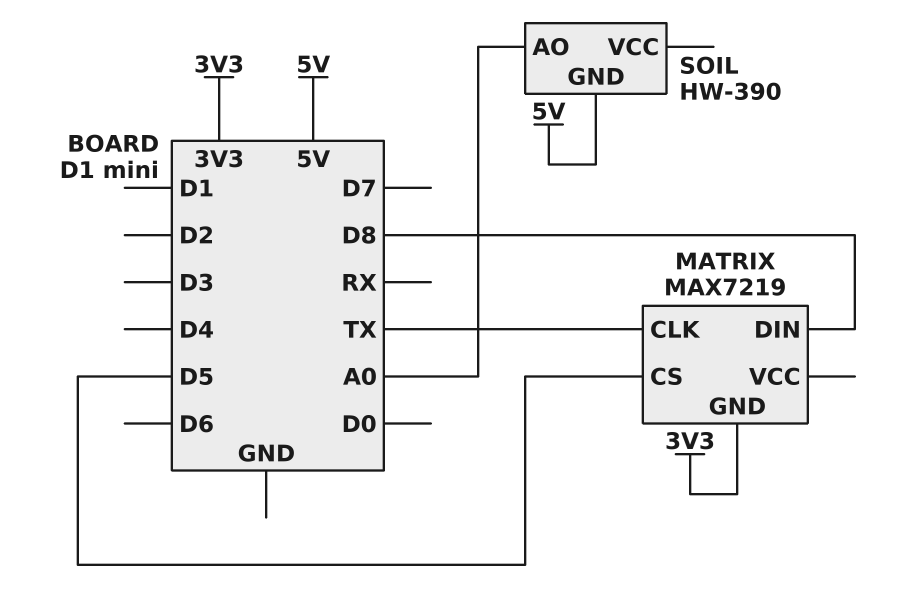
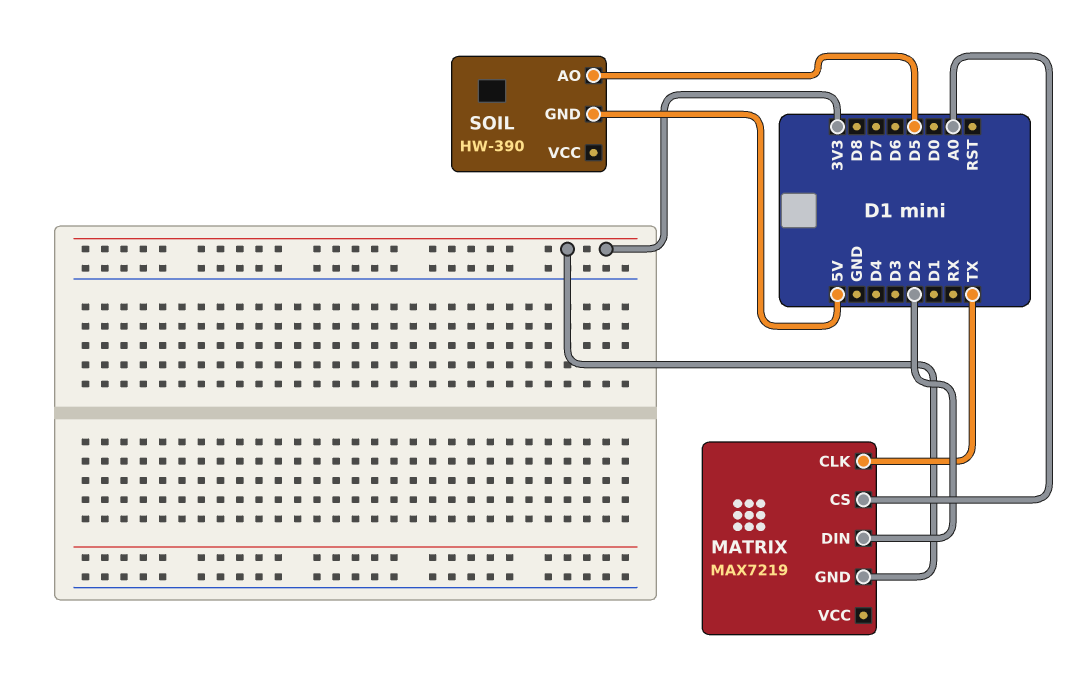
MATRIX pin CS: D5 -> A0
MATRIX pin DIN: D8 -> D2
SOIL pin AO: A0 -> D5

